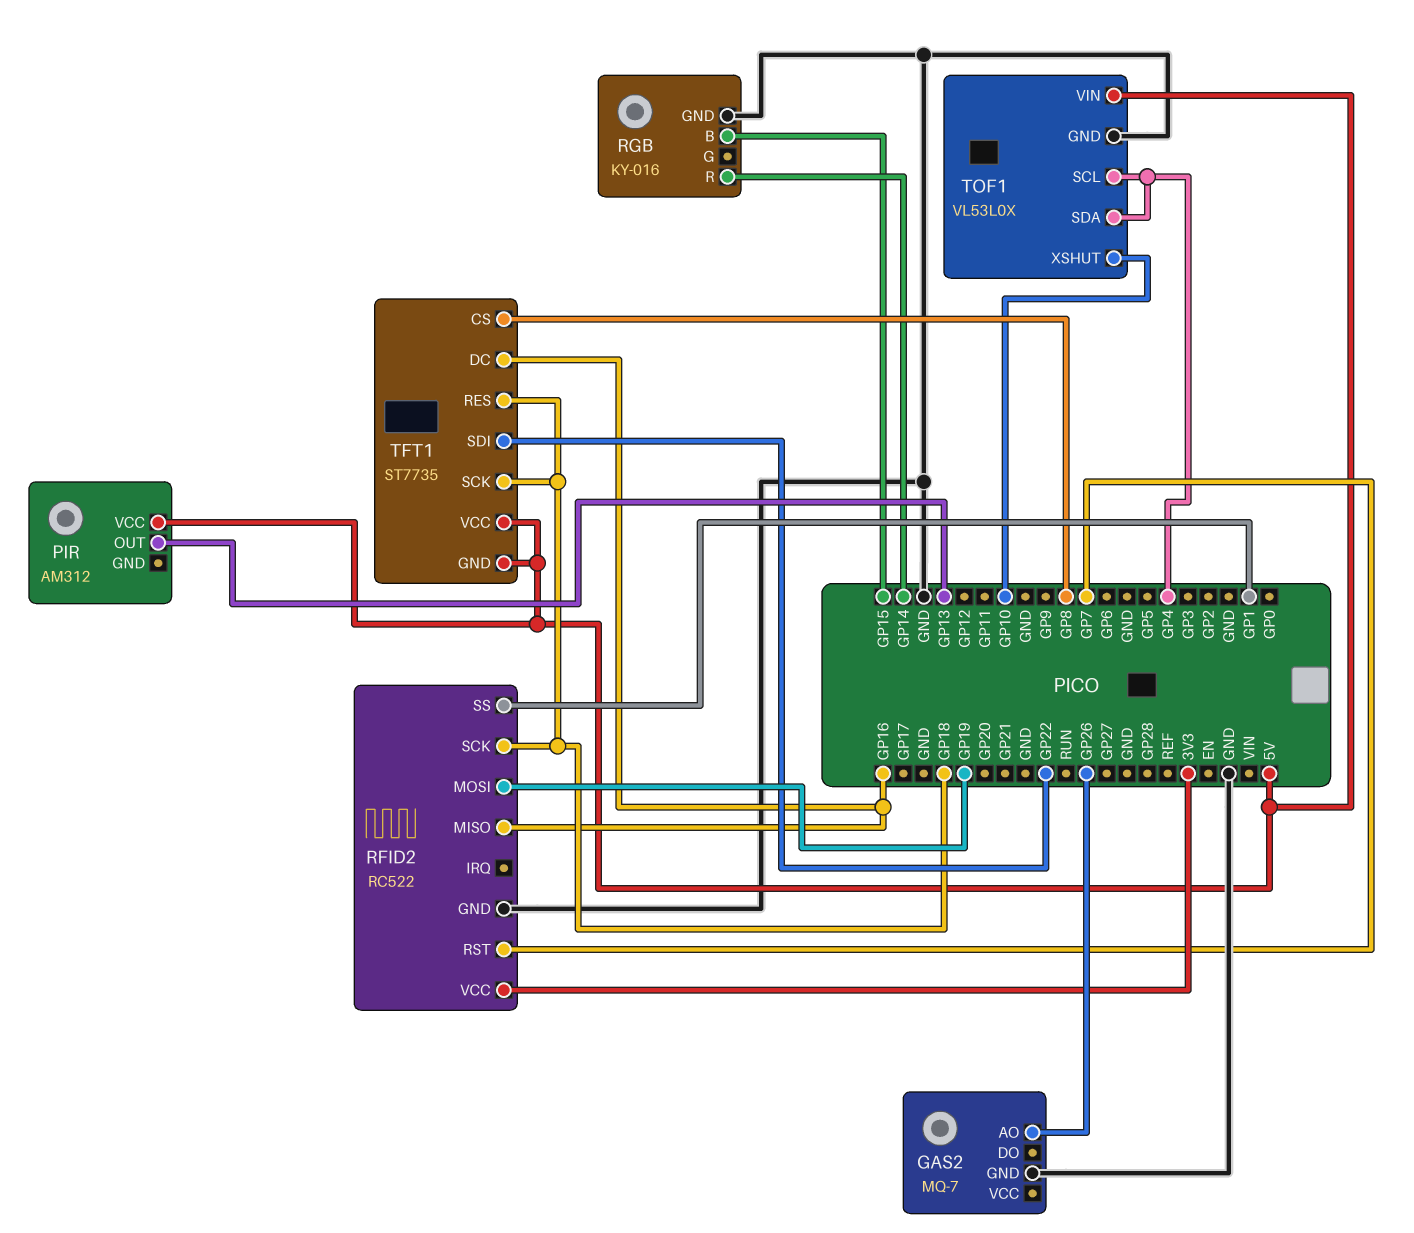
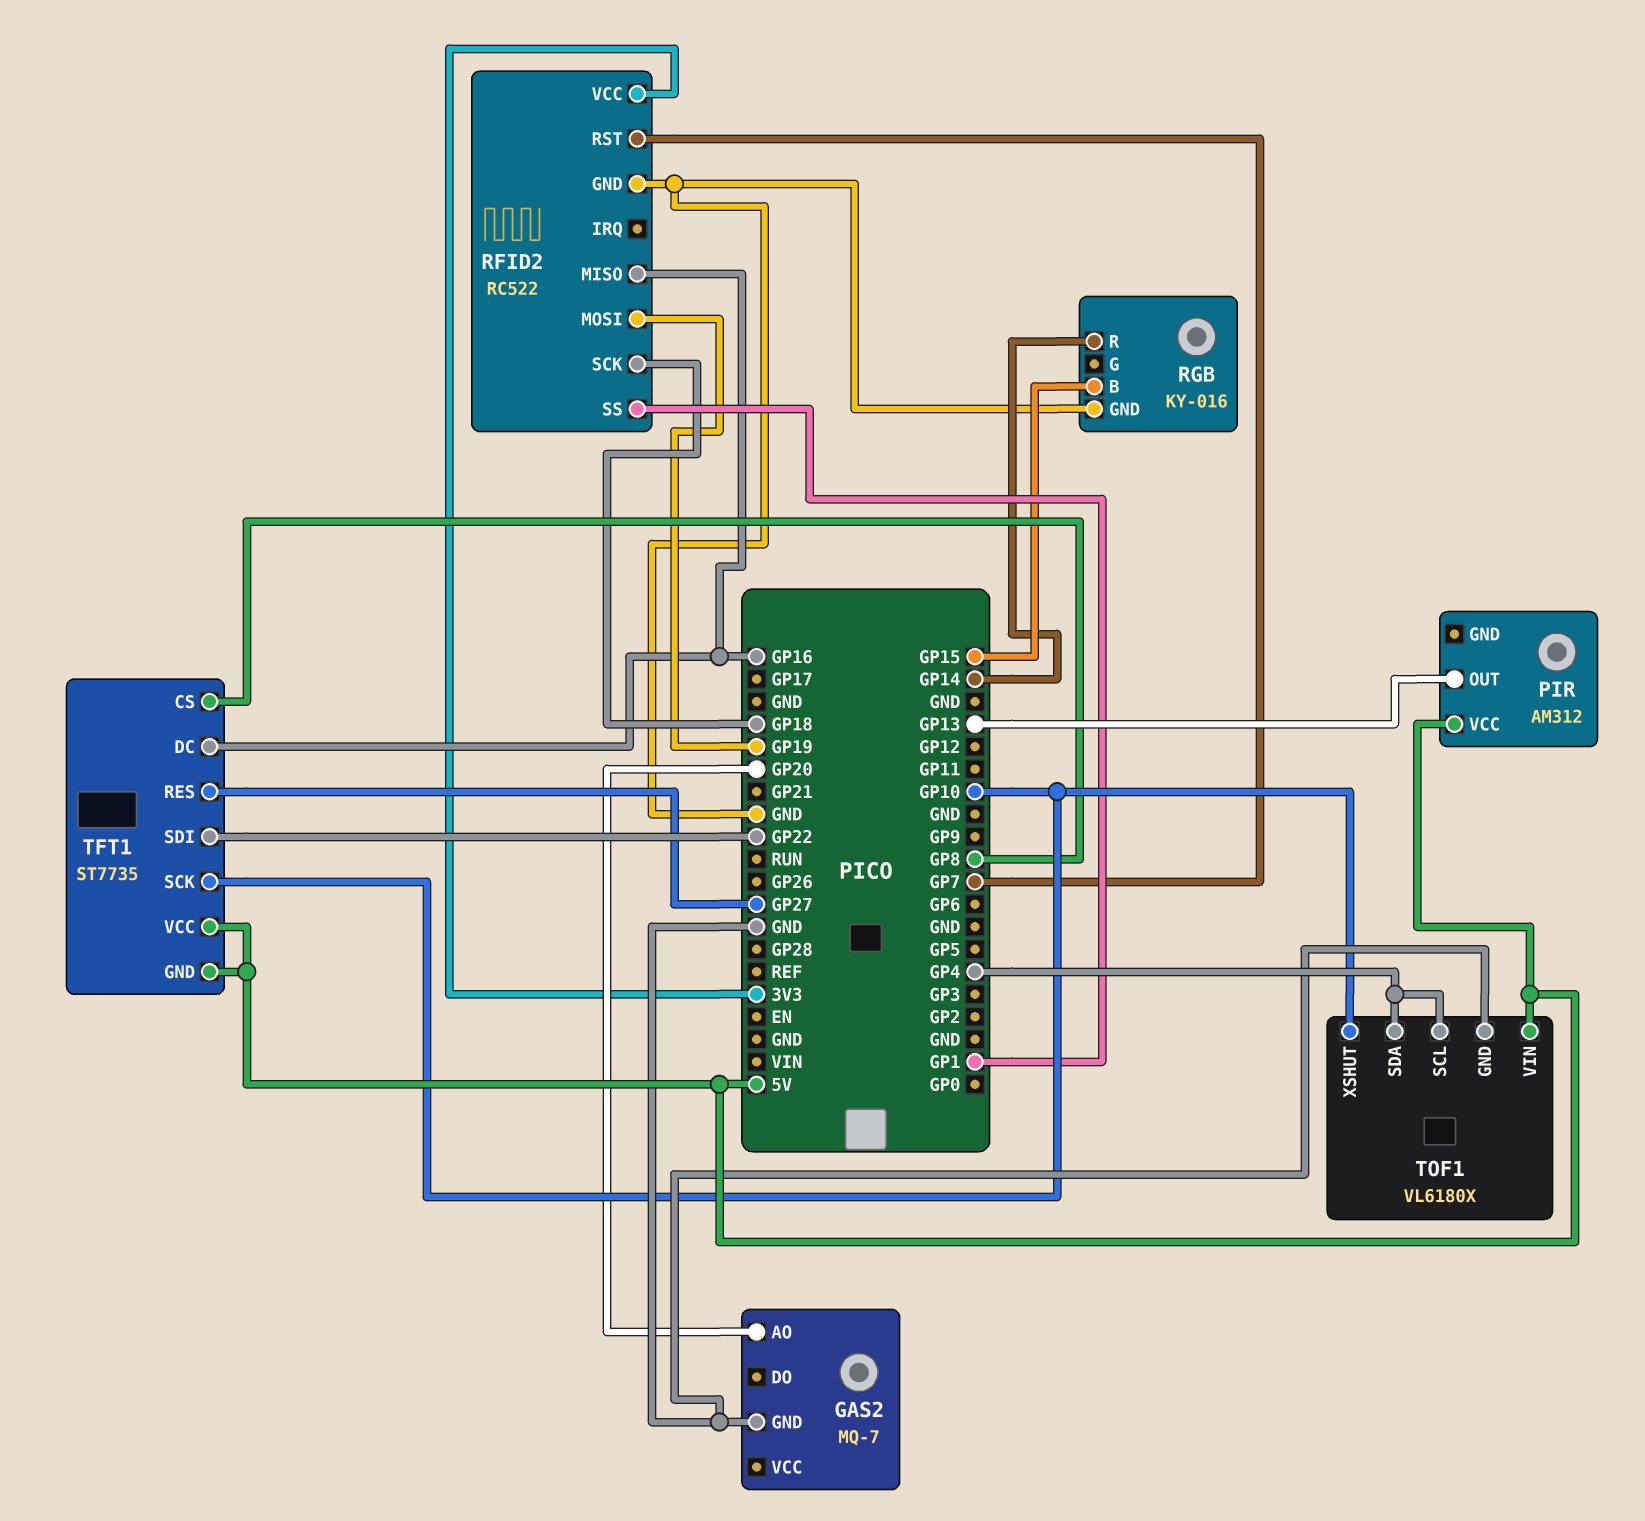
GAS2 pin AO: GP26 -> GP20
TFT1 pin RES: GP18 -> GP27
TFT1 pin SCK: GP18 -> GP10
TOF1: VL53L0X -> VL6180X

